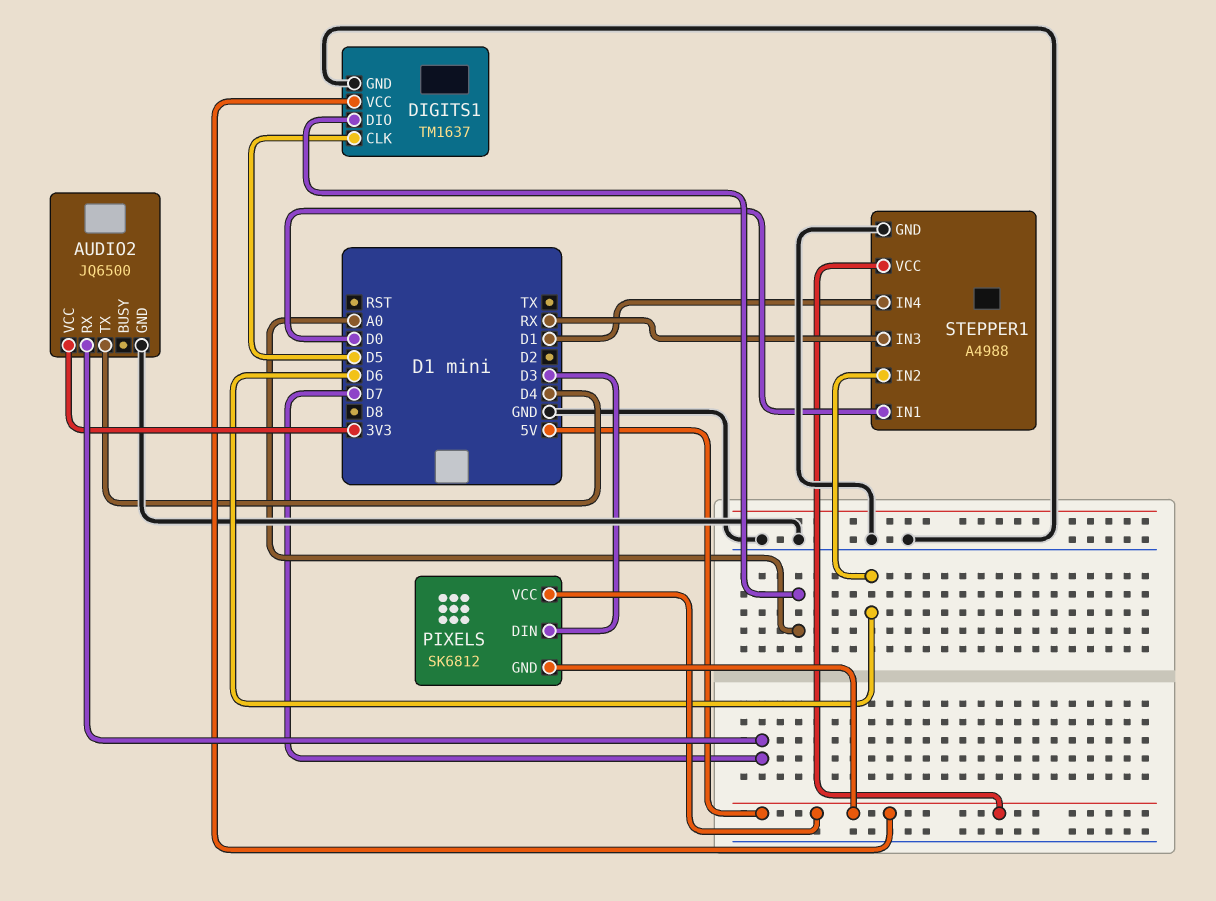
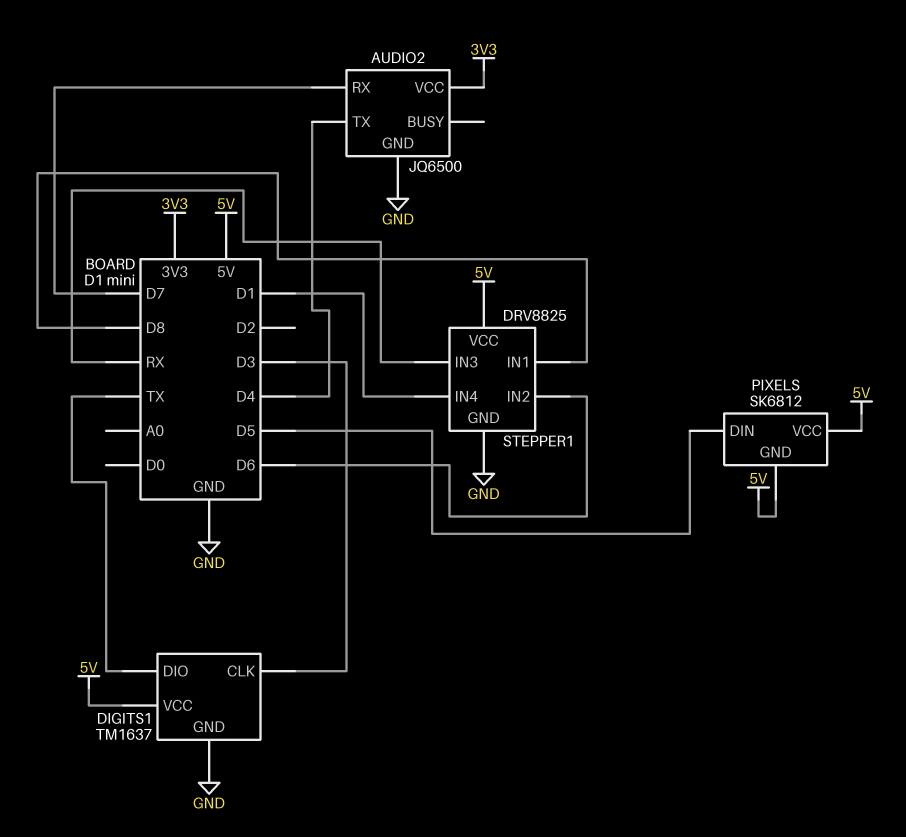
DIGITS1 pin CLK: D5 -> D3
DIGITS1 pin DIO: A0 -> TX
PIXELS pin DIN: D3 -> D5
STEPPER1: A4988 -> DRV8825
STEPPER1 pin IN1: D0 -> D8

